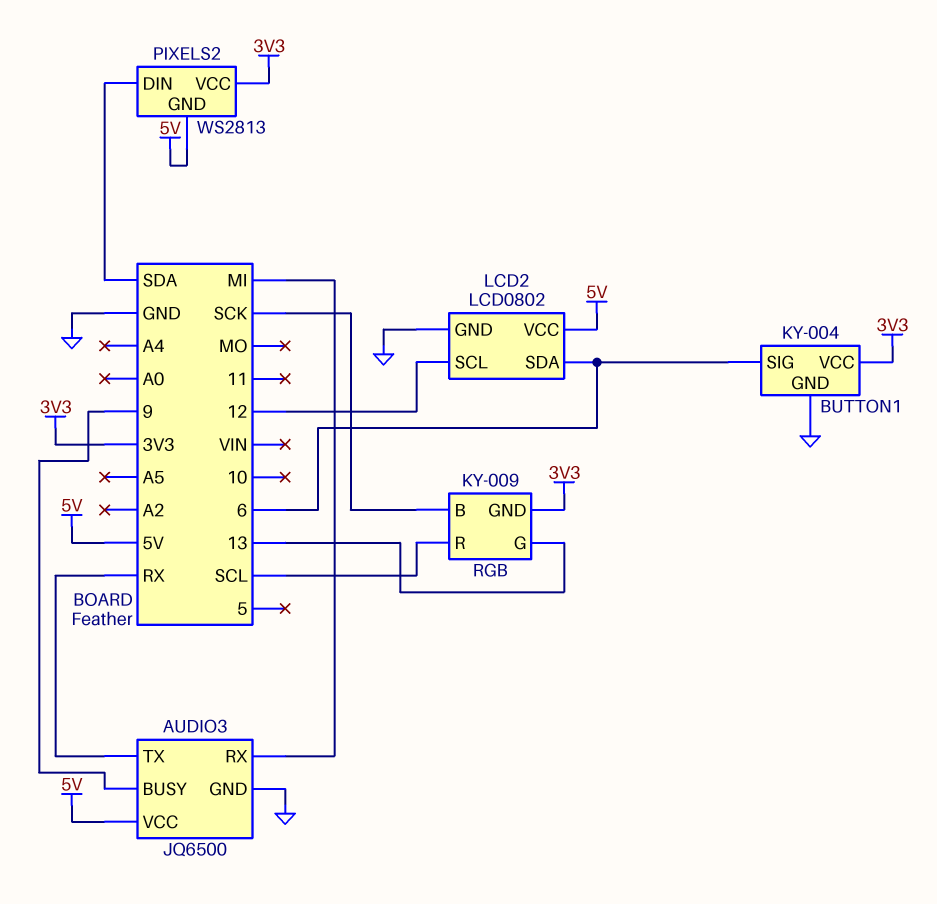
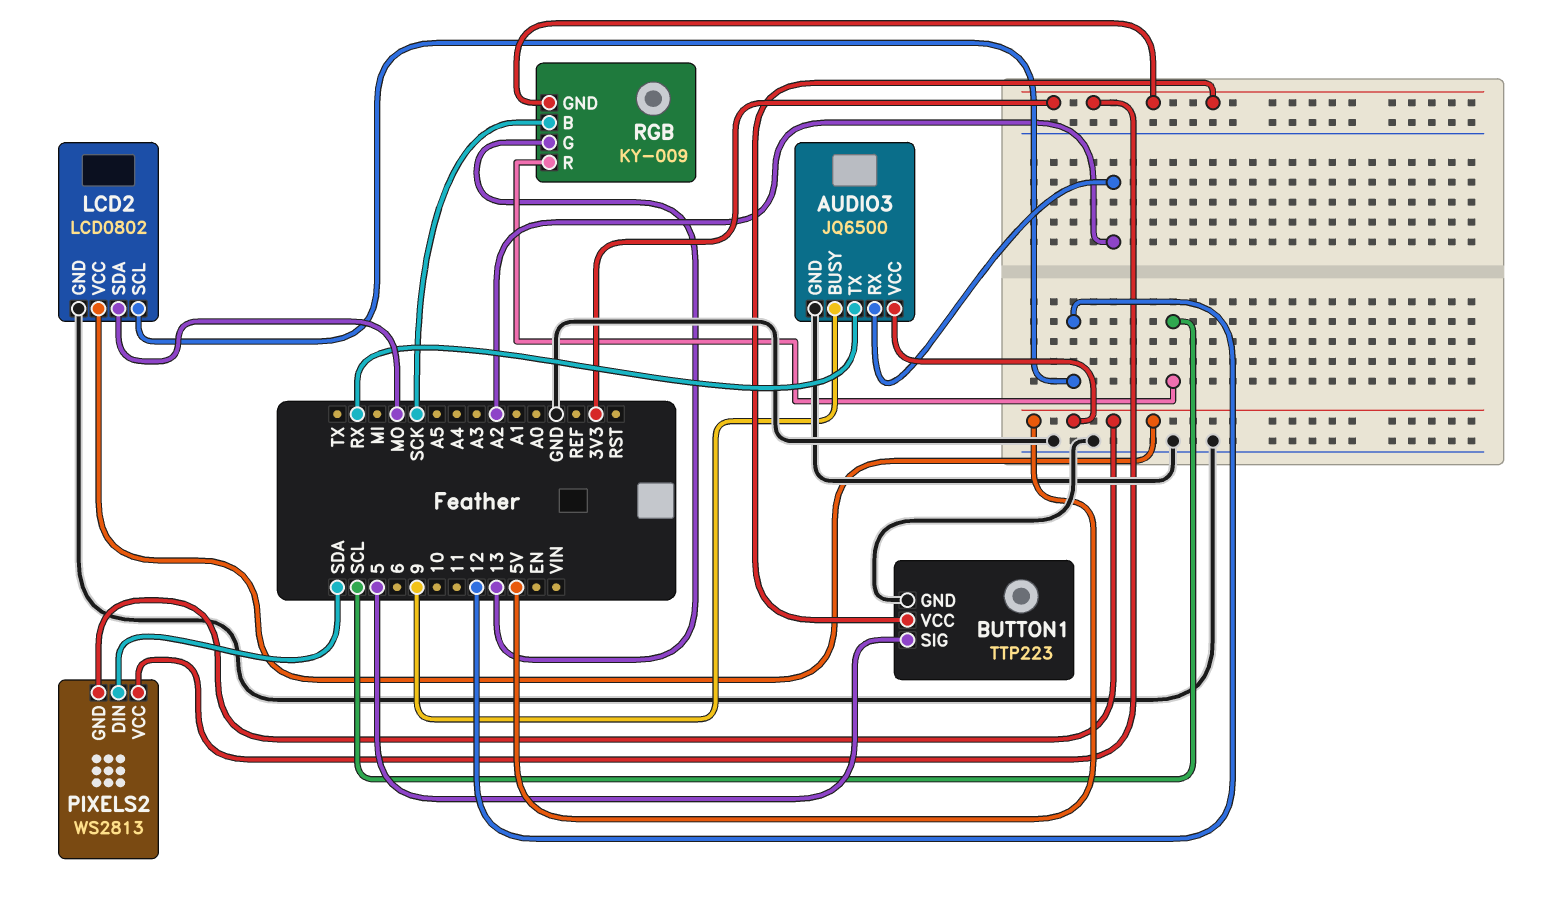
AUDIO3 pin RX: MI -> A2
BUTTON1: KY-004 -> TTP223
BUTTON1 pin SIG: 6 -> 5
LCD2 pin SDA: 6 -> MO

